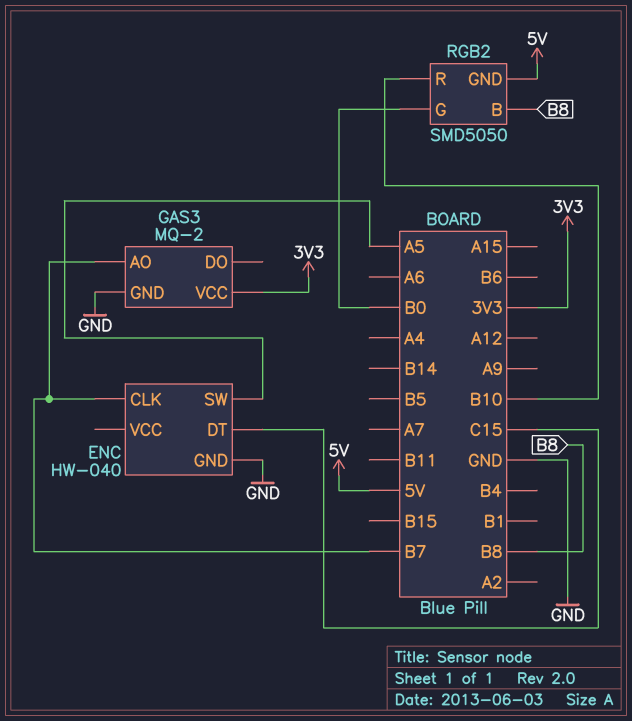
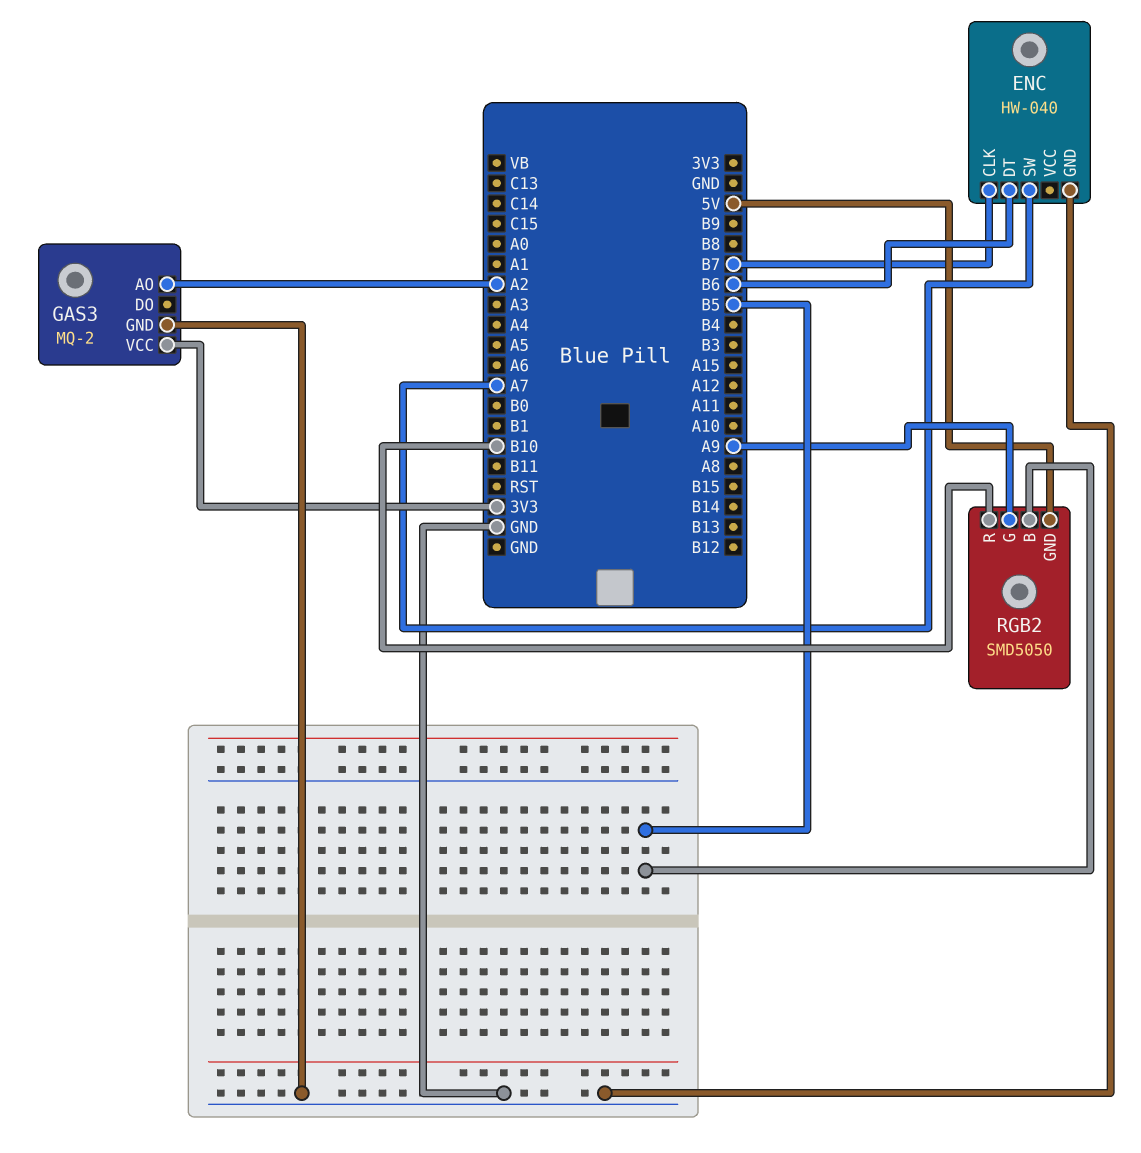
ENC pin DT: C15 -> B6
ENC pin SW: A5 -> A7
GAS3 pin AO: B7 -> A2
RGB2 pin B: B8 -> B5
RGB2 pin G: B0 -> A9

